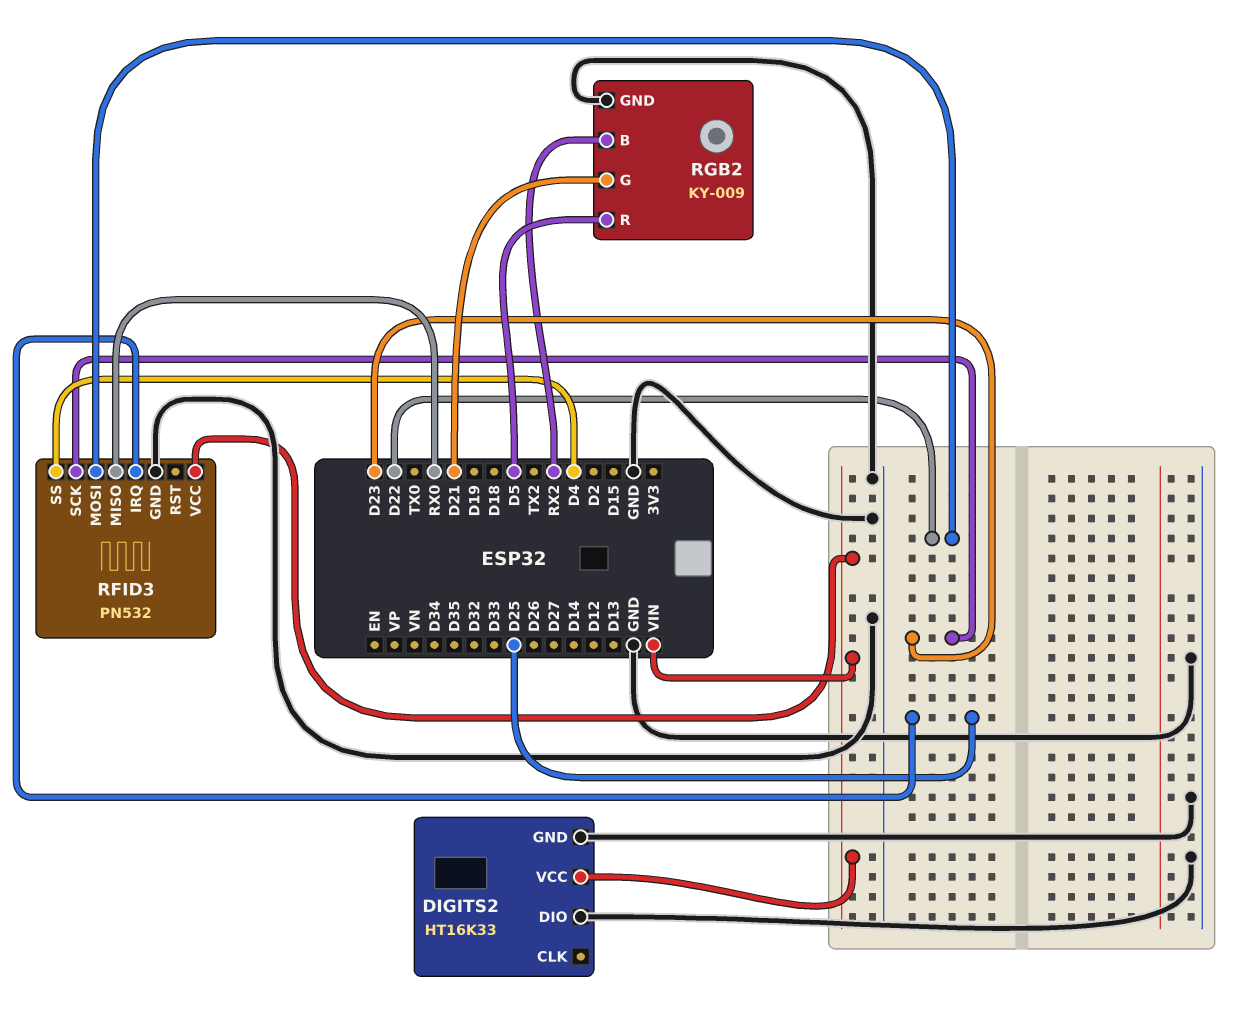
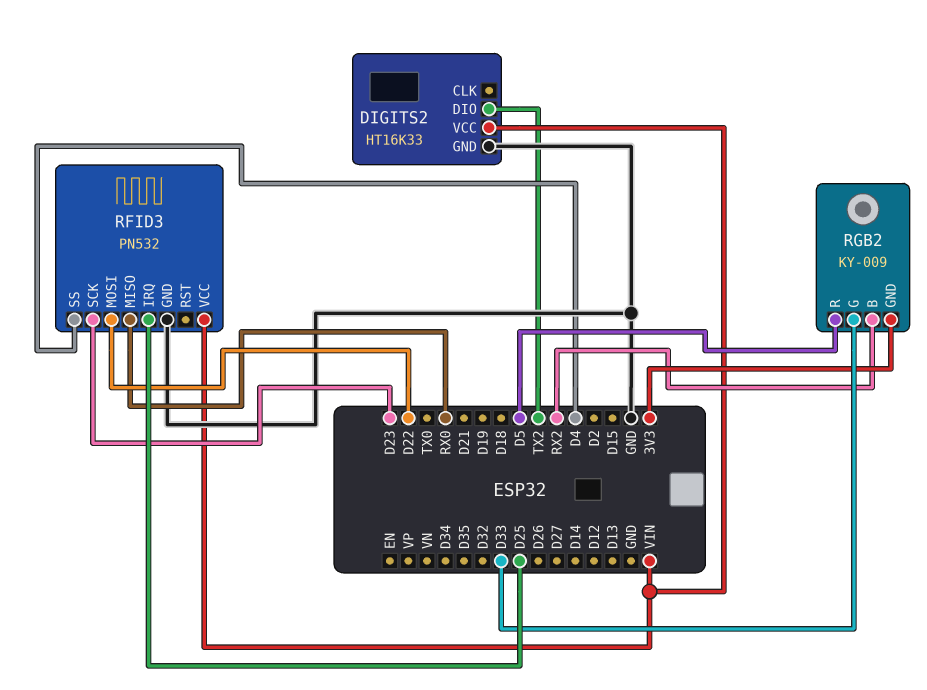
DIGITS2 pin DIO: GND -> TX2
RGB2 pin G: D21 -> D33
RGB2 pin GND: GND -> 3V3

